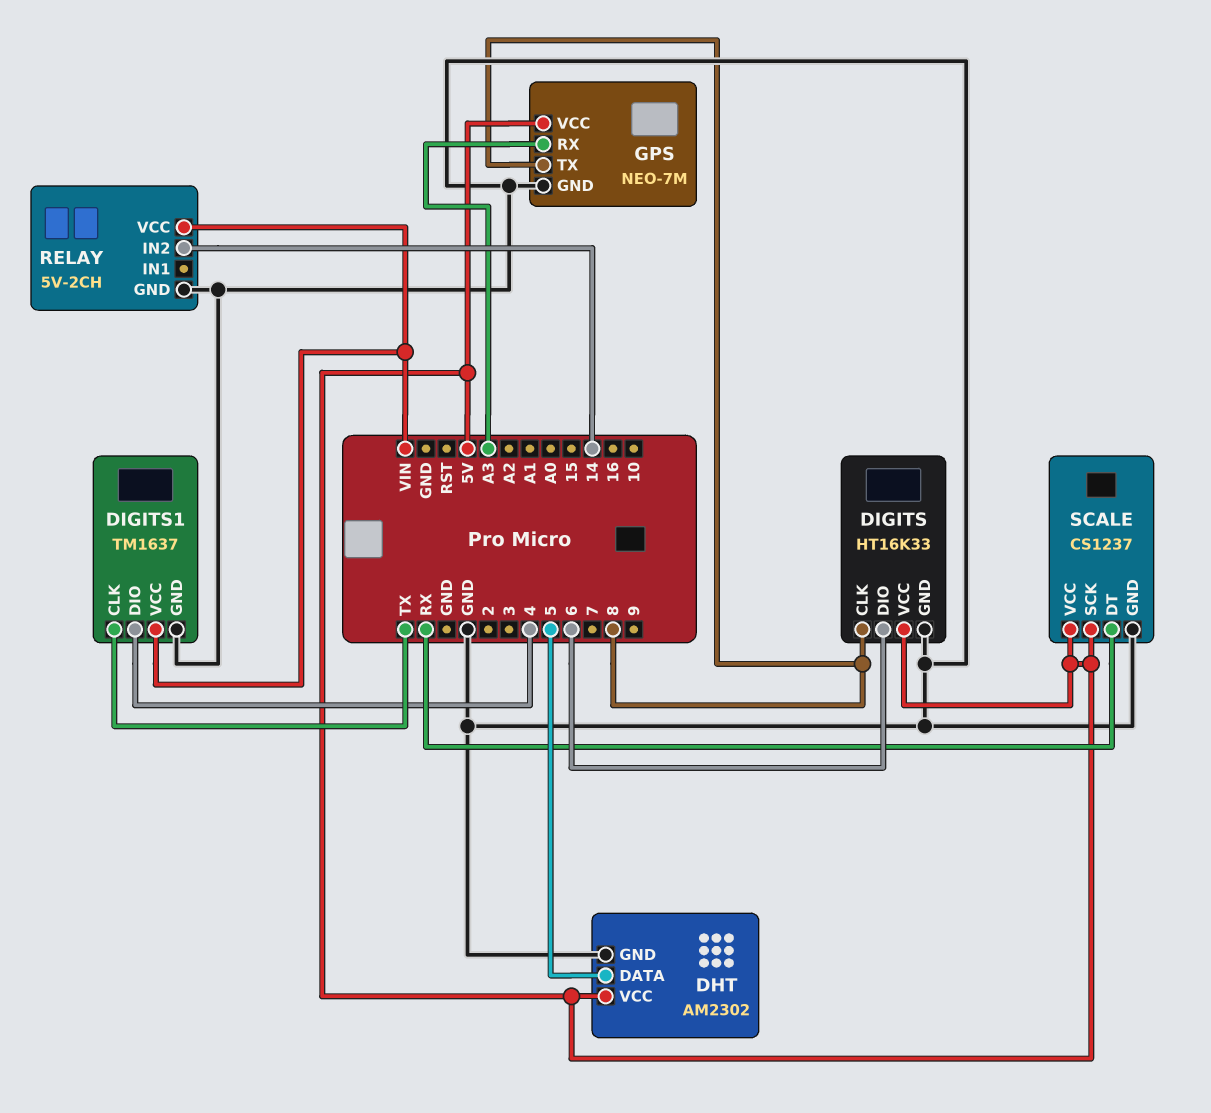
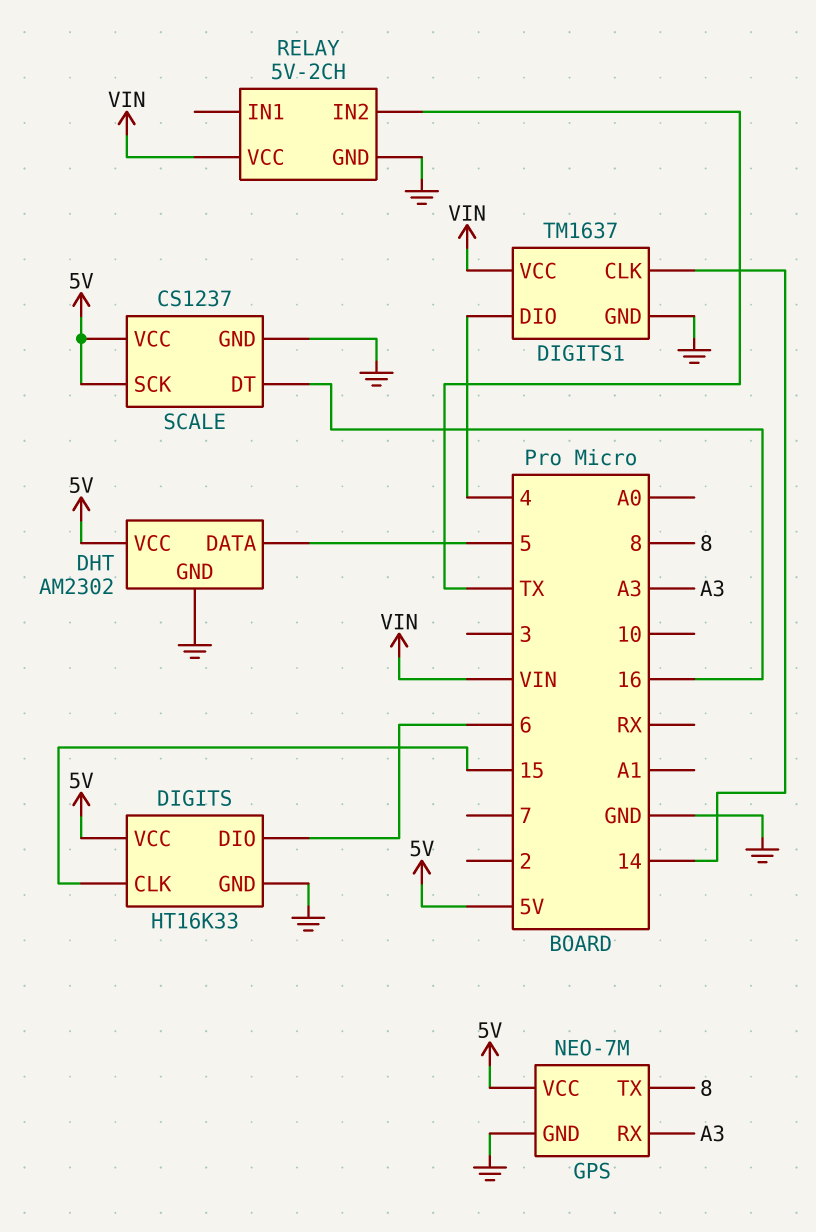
DIGITS pin CLK: 8 -> 15
DIGITS1 pin CLK: TX -> 14
RELAY pin IN2: 14 -> TX
SCALE pin DT: RX -> 16

